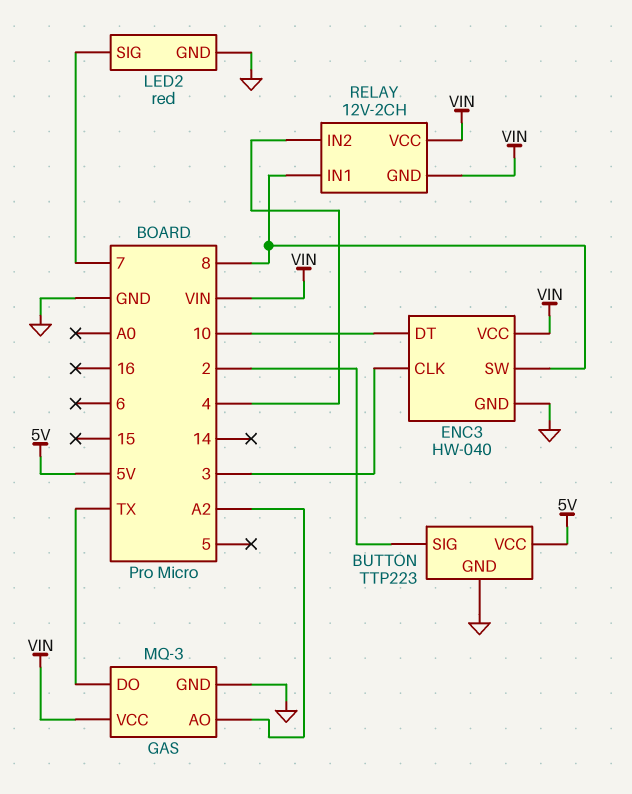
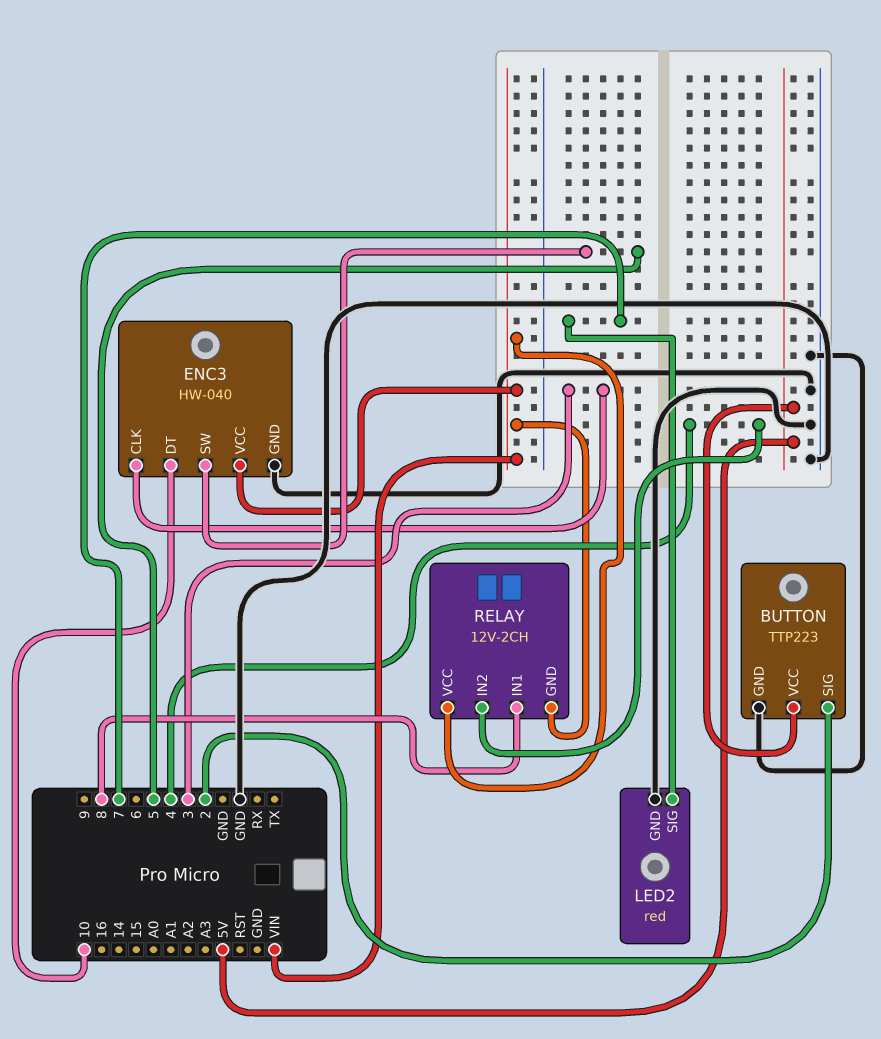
ENC3 pin SW: 8 -> 5
GAS: MQ-3 -> none
GAS pin AO: A2 -> none
GAS pin DO: TX -> none
GAS pin GND: GND -> none
GAS pin VCC: VIN -> none

